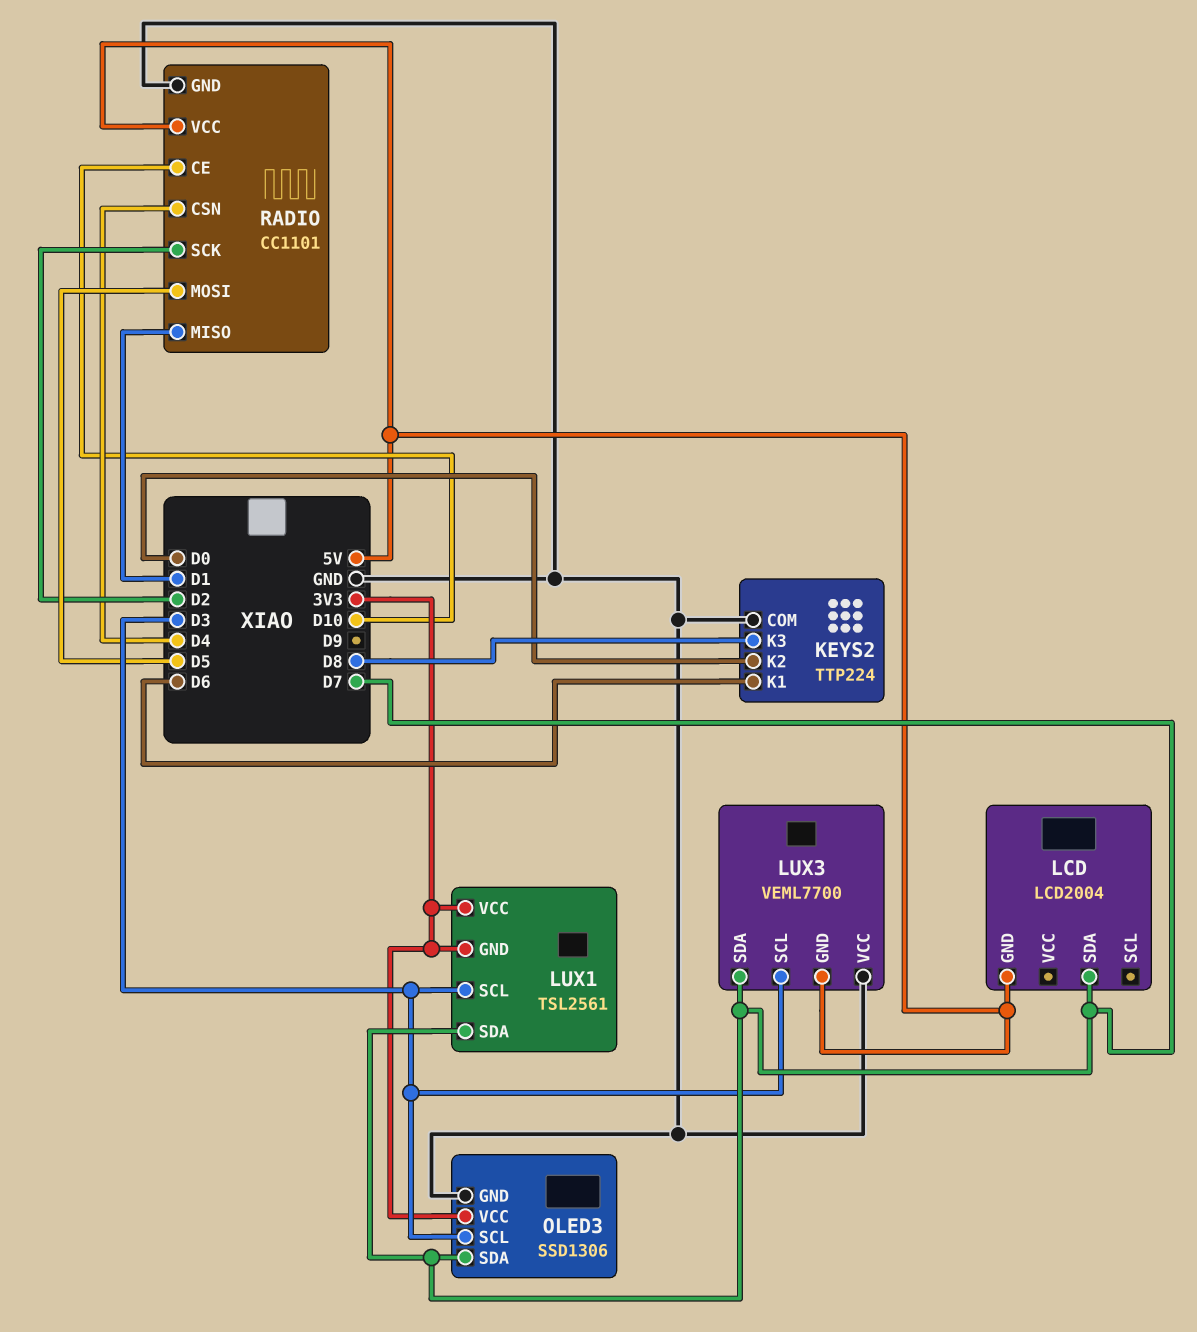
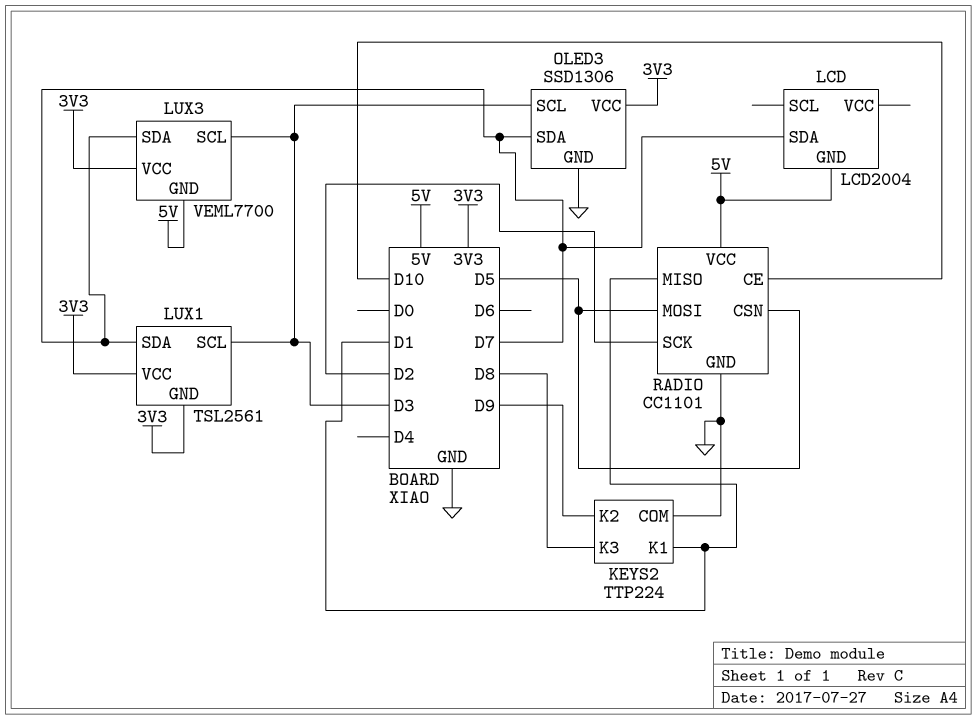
KEYS2 pin K1: D6 -> D1
KEYS2 pin K2: D0 -> D9
LUX3 pin VCC: GND -> 3V3
RADIO pin CSN: D4 -> D5

